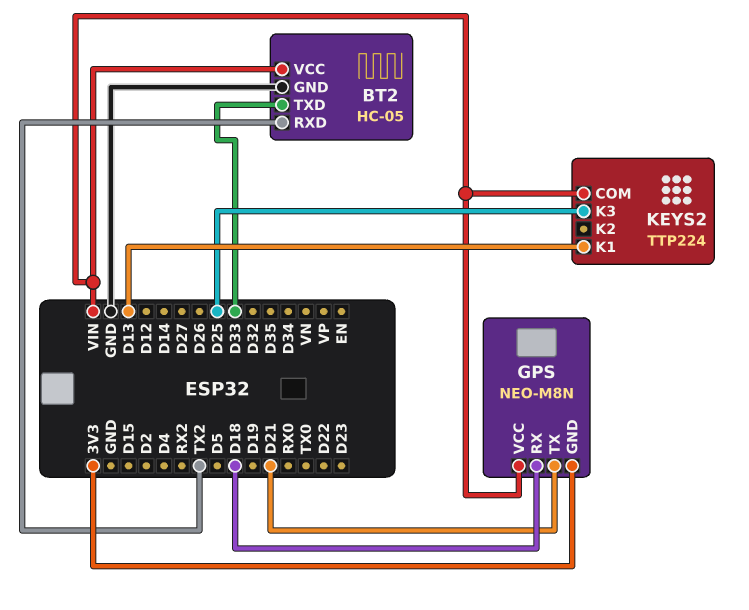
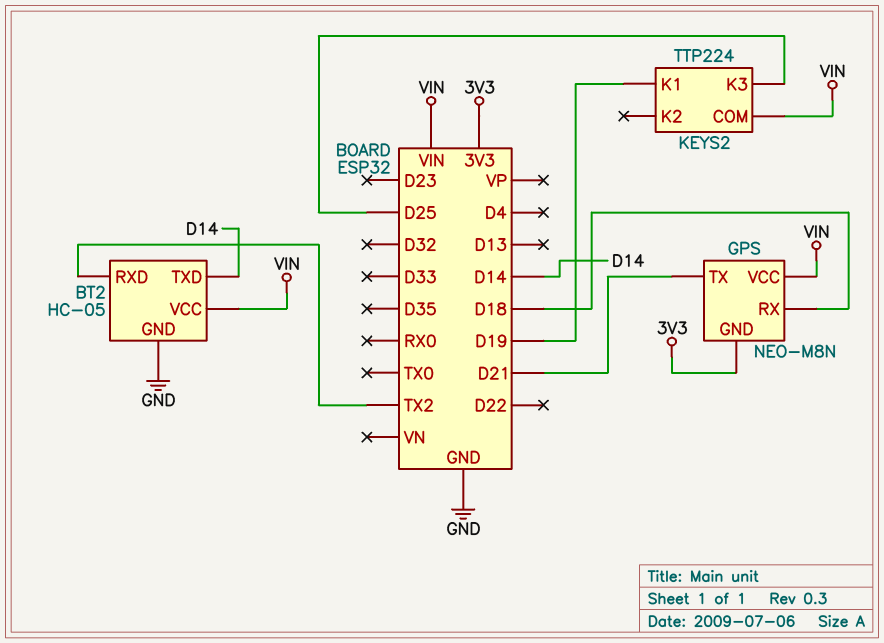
BT2 pin TXD: D33 -> D14
KEYS2 pin K1: D13 -> D19

